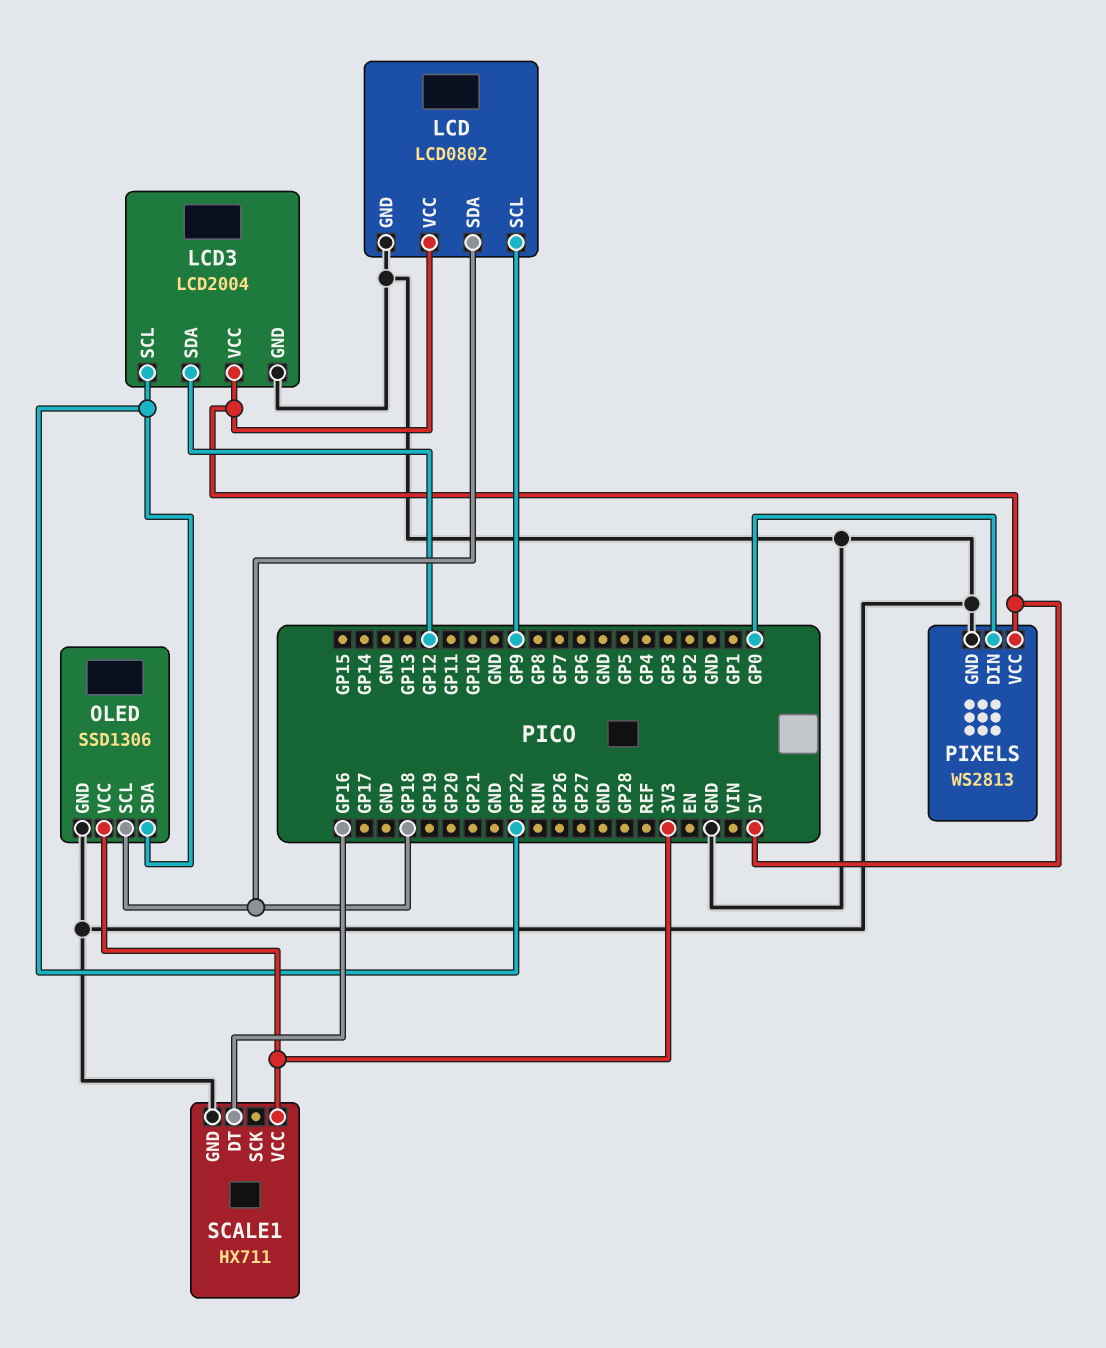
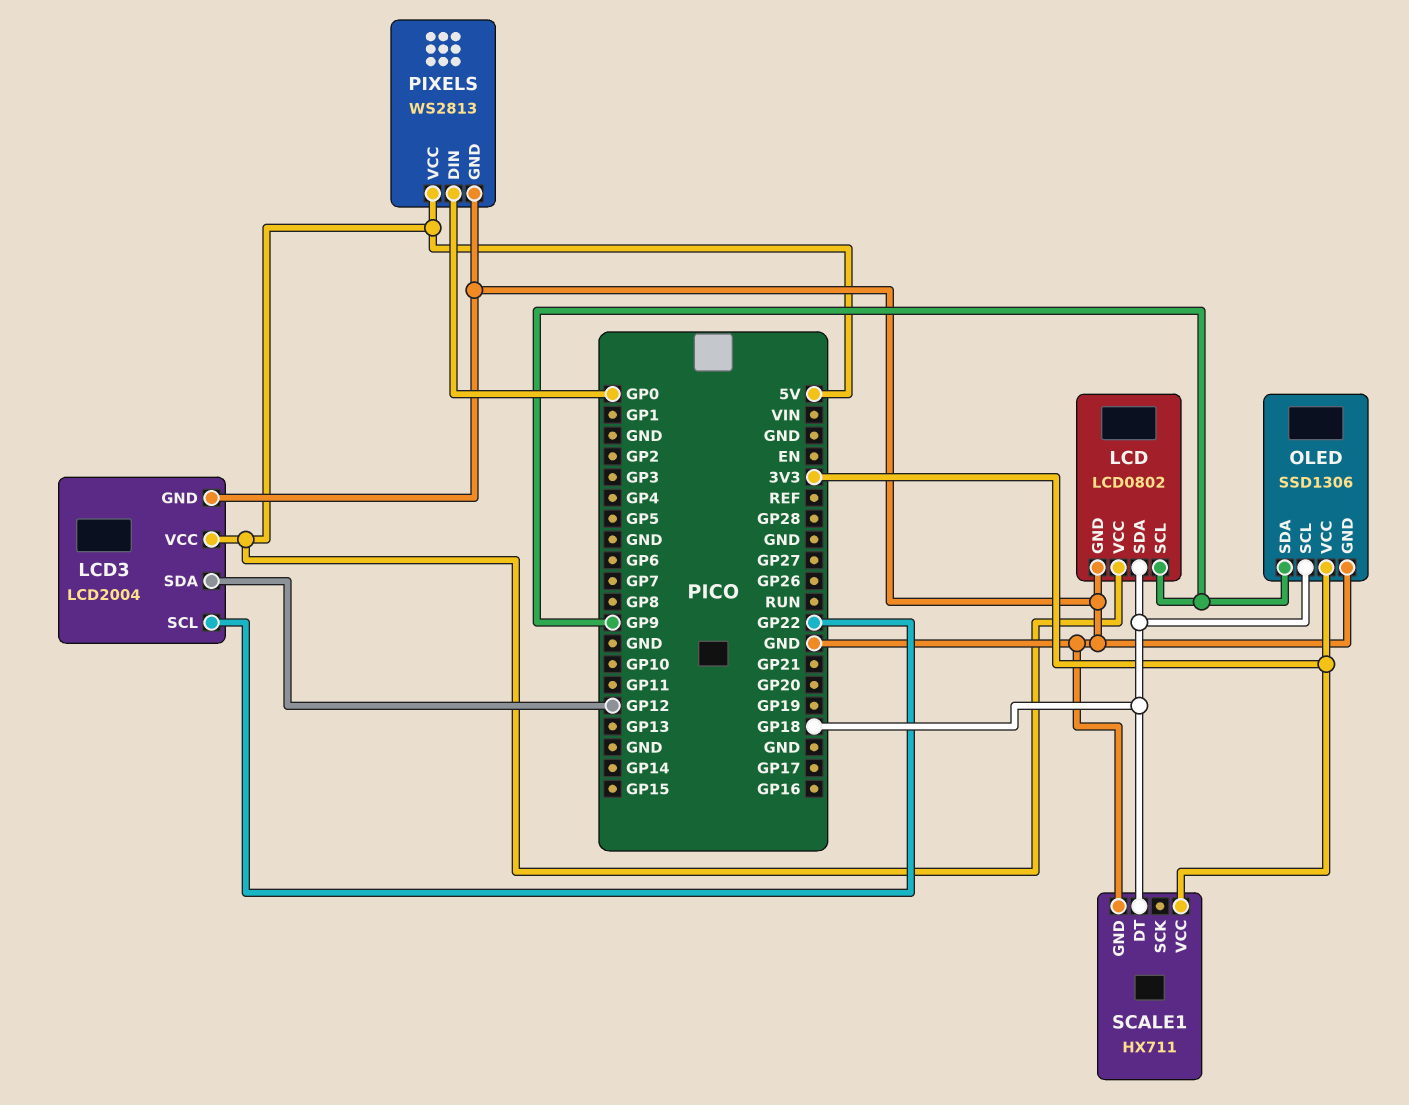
OLED pin SDA: GP22 -> GP9
SCALE1 pin DT: GP16 -> GP18

